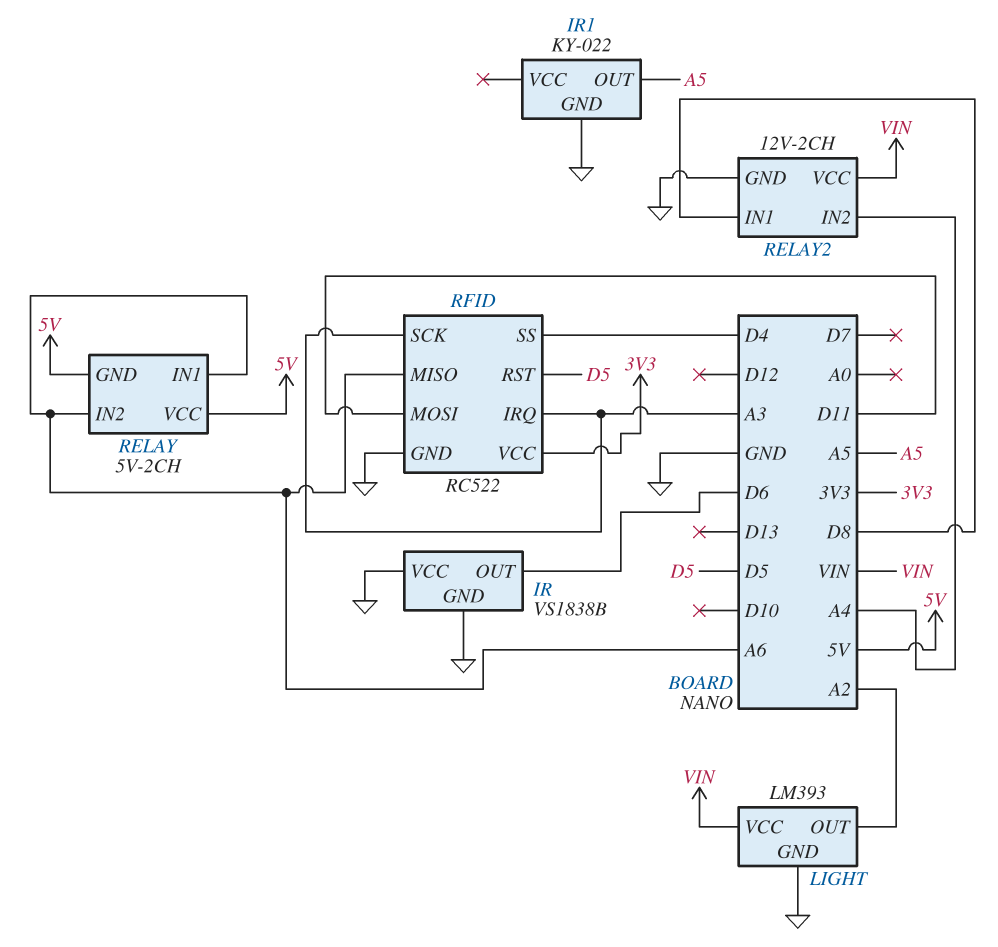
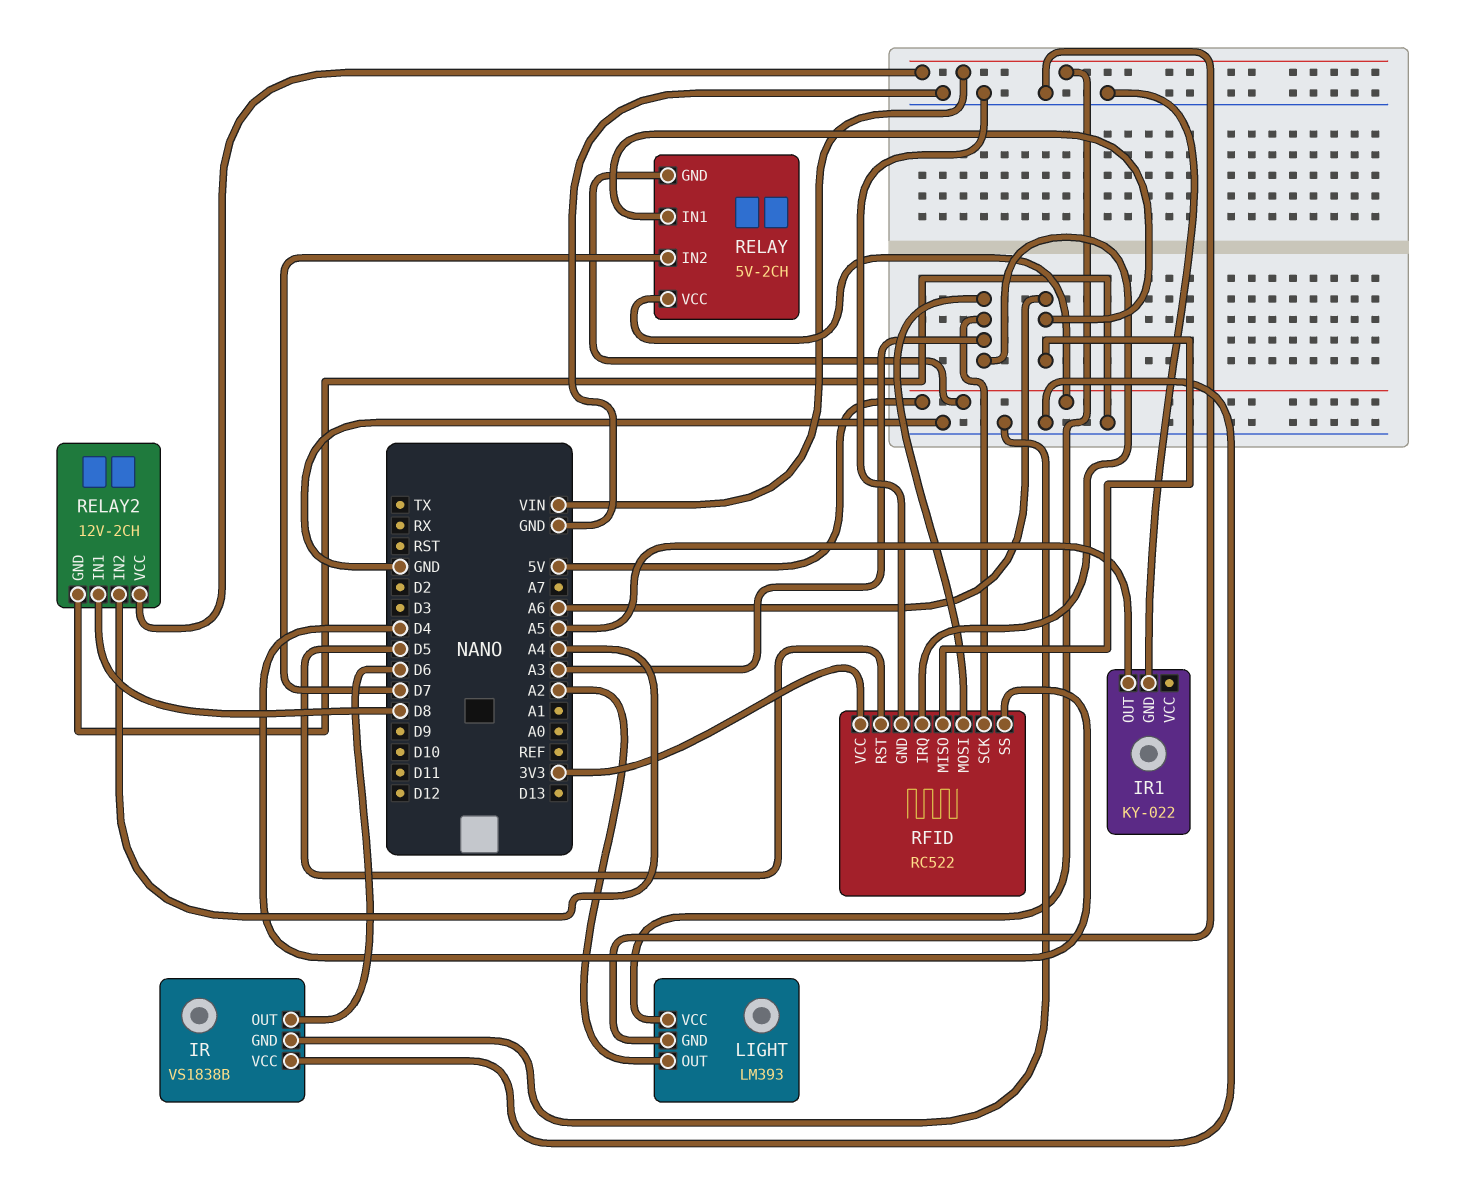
RELAY pin IN2: A6 -> D7
RFID pin MOSI: D11 -> A3

